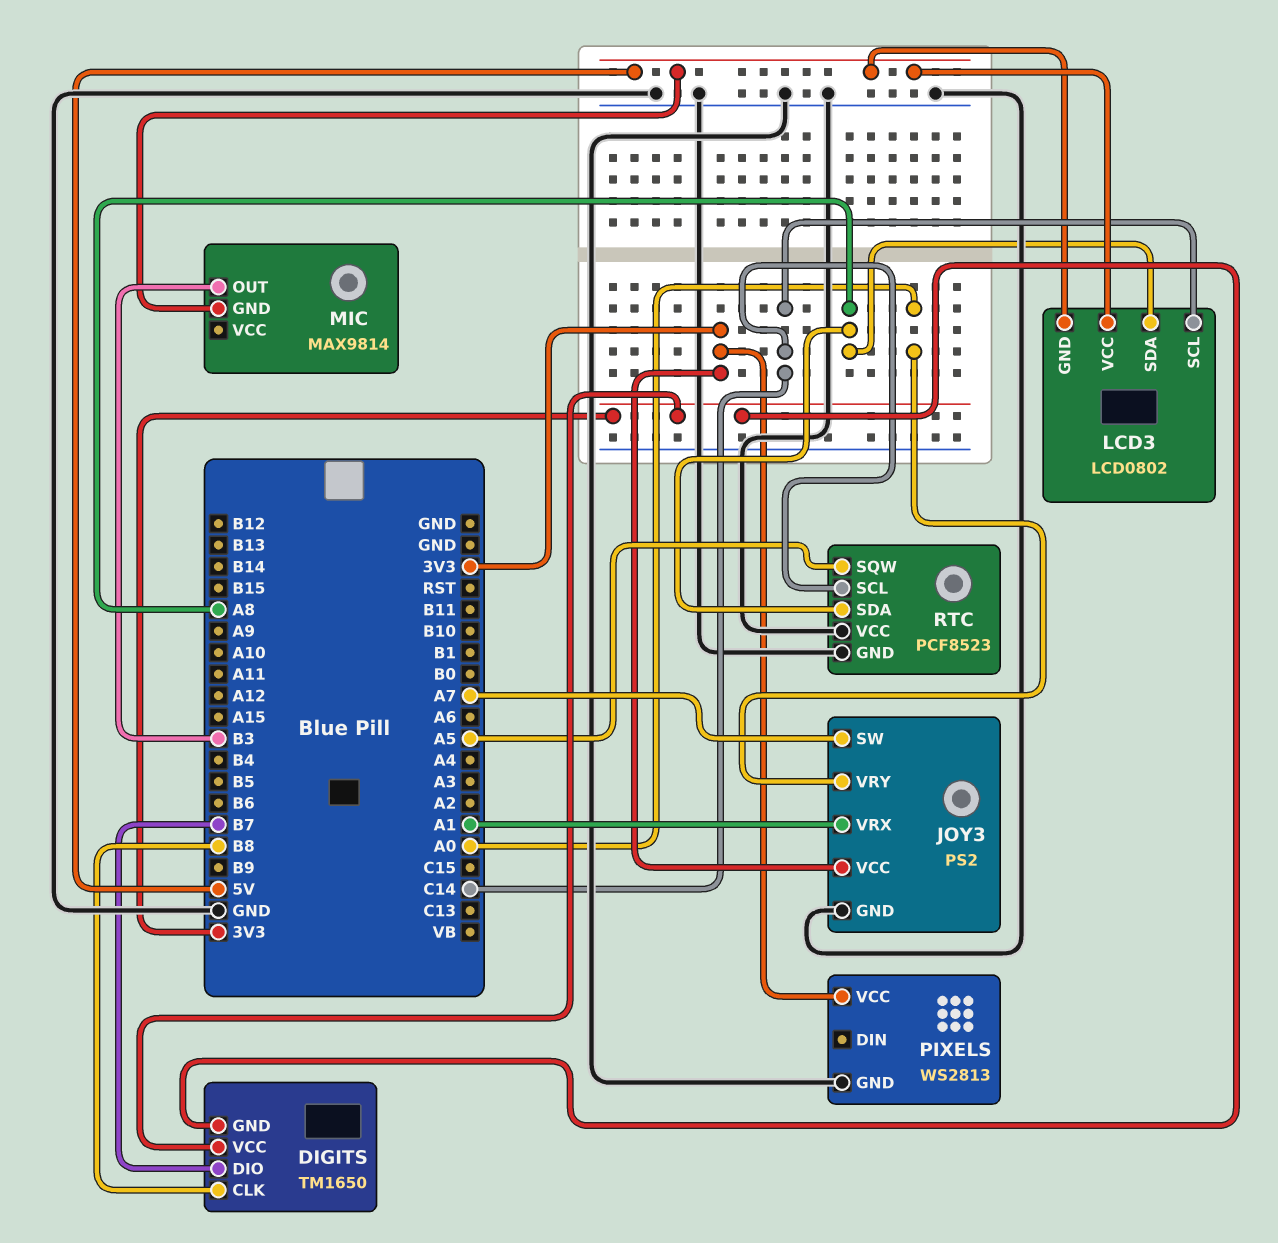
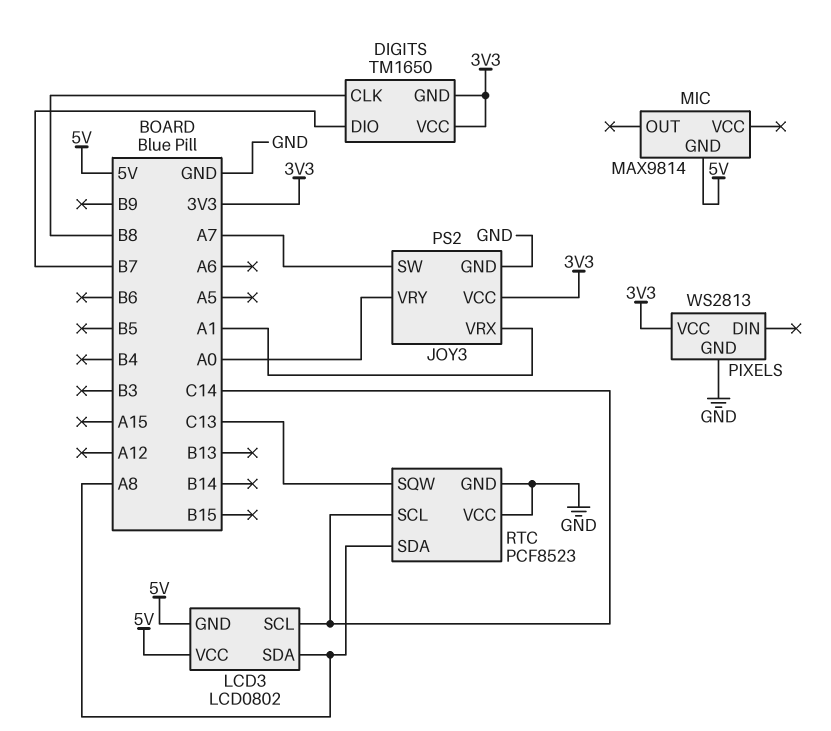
MIC pin OUT: B3 -> none
RTC pin SQW: A5 -> C13

